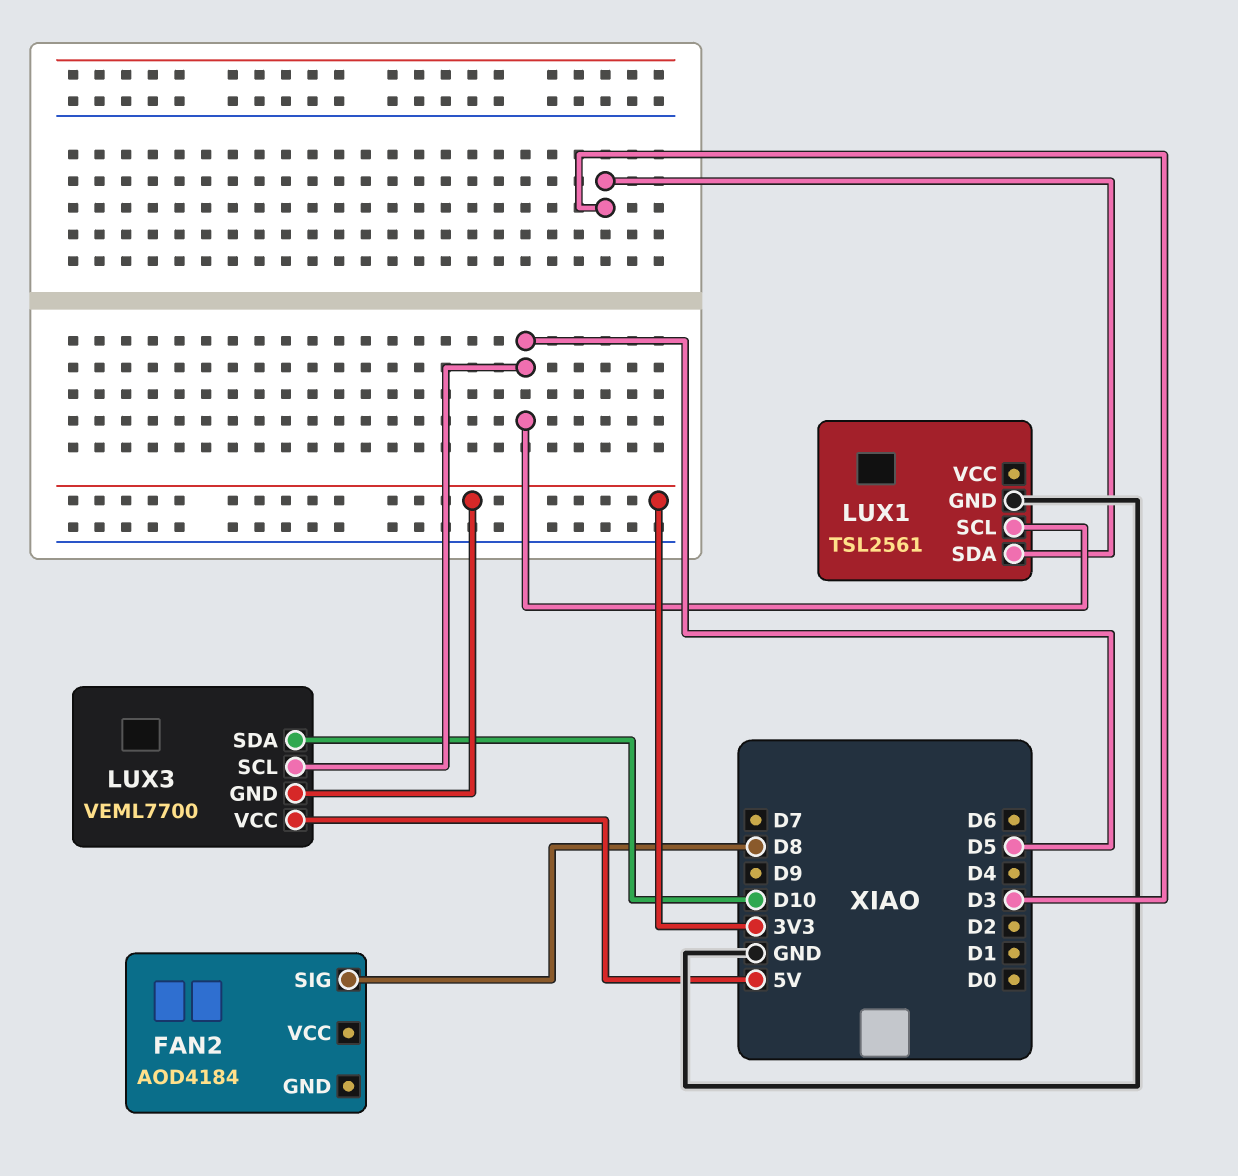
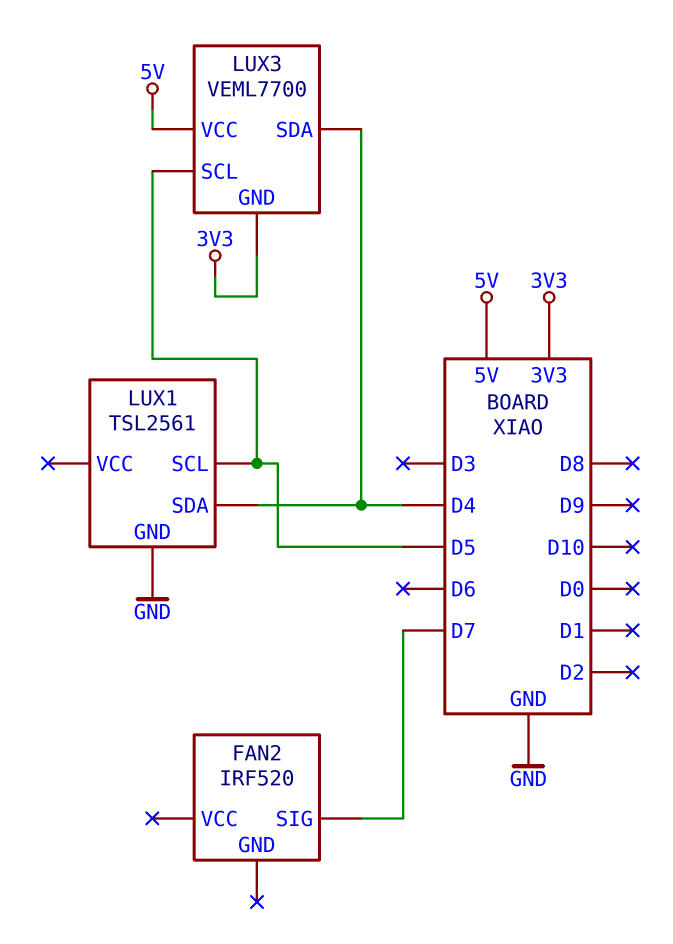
FAN2: AOD4184 -> IRF520
FAN2 pin SIG: D8 -> D7
LUX1 pin SDA: D3 -> D4
LUX3 pin SDA: D10 -> D4

